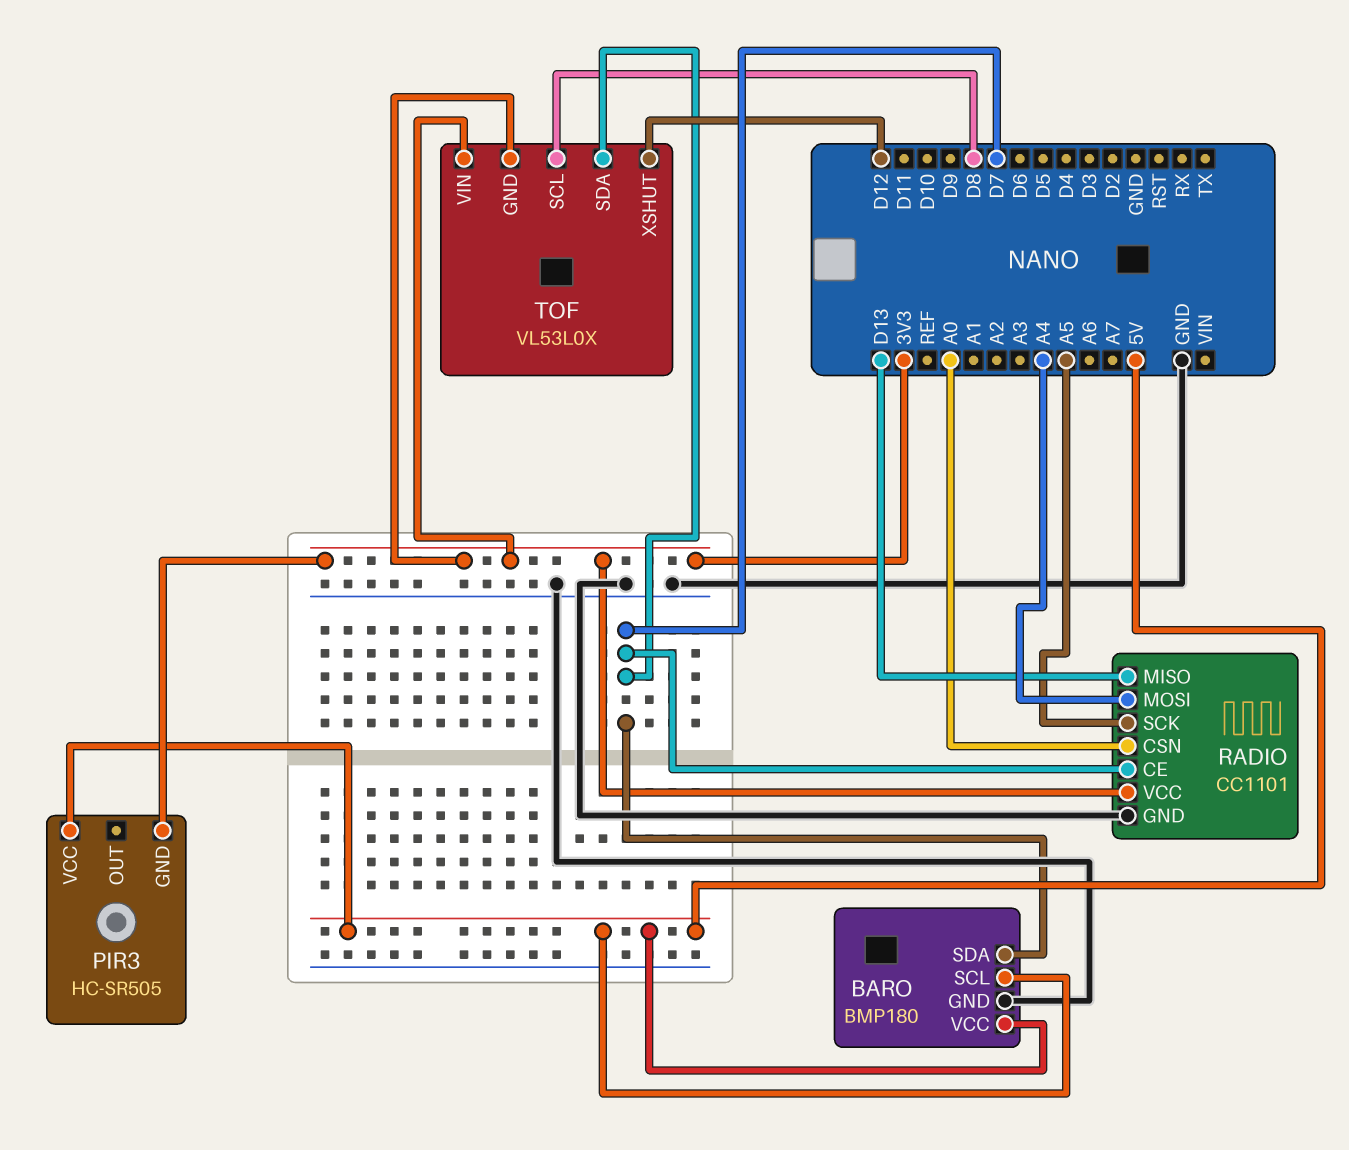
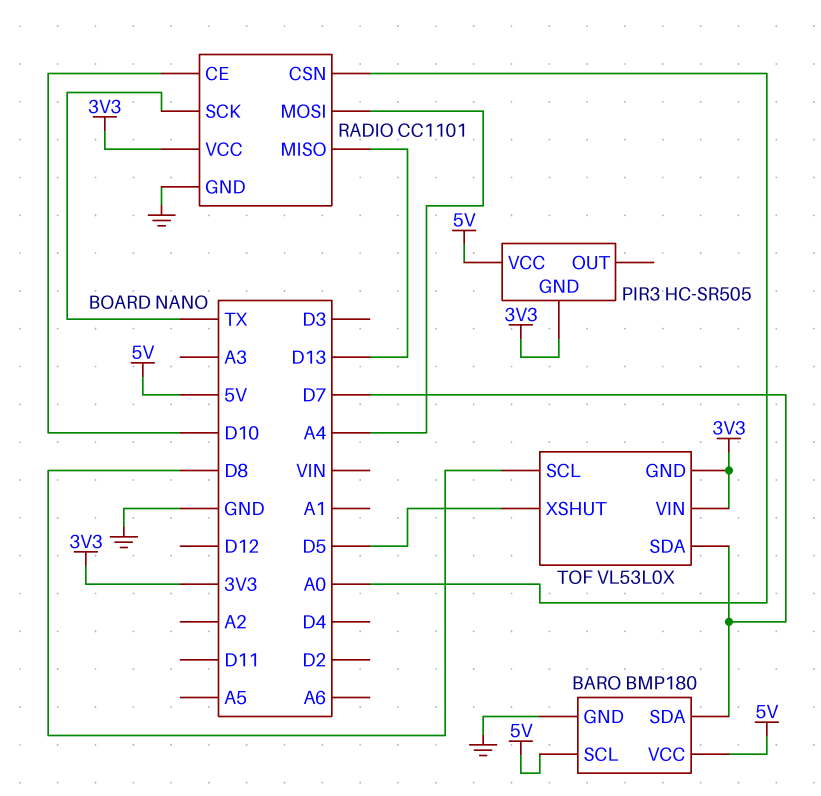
RADIO pin CE: D7 -> D10
RADIO pin SCK: A5 -> TX
TOF pin XSHUT: D12 -> D5

